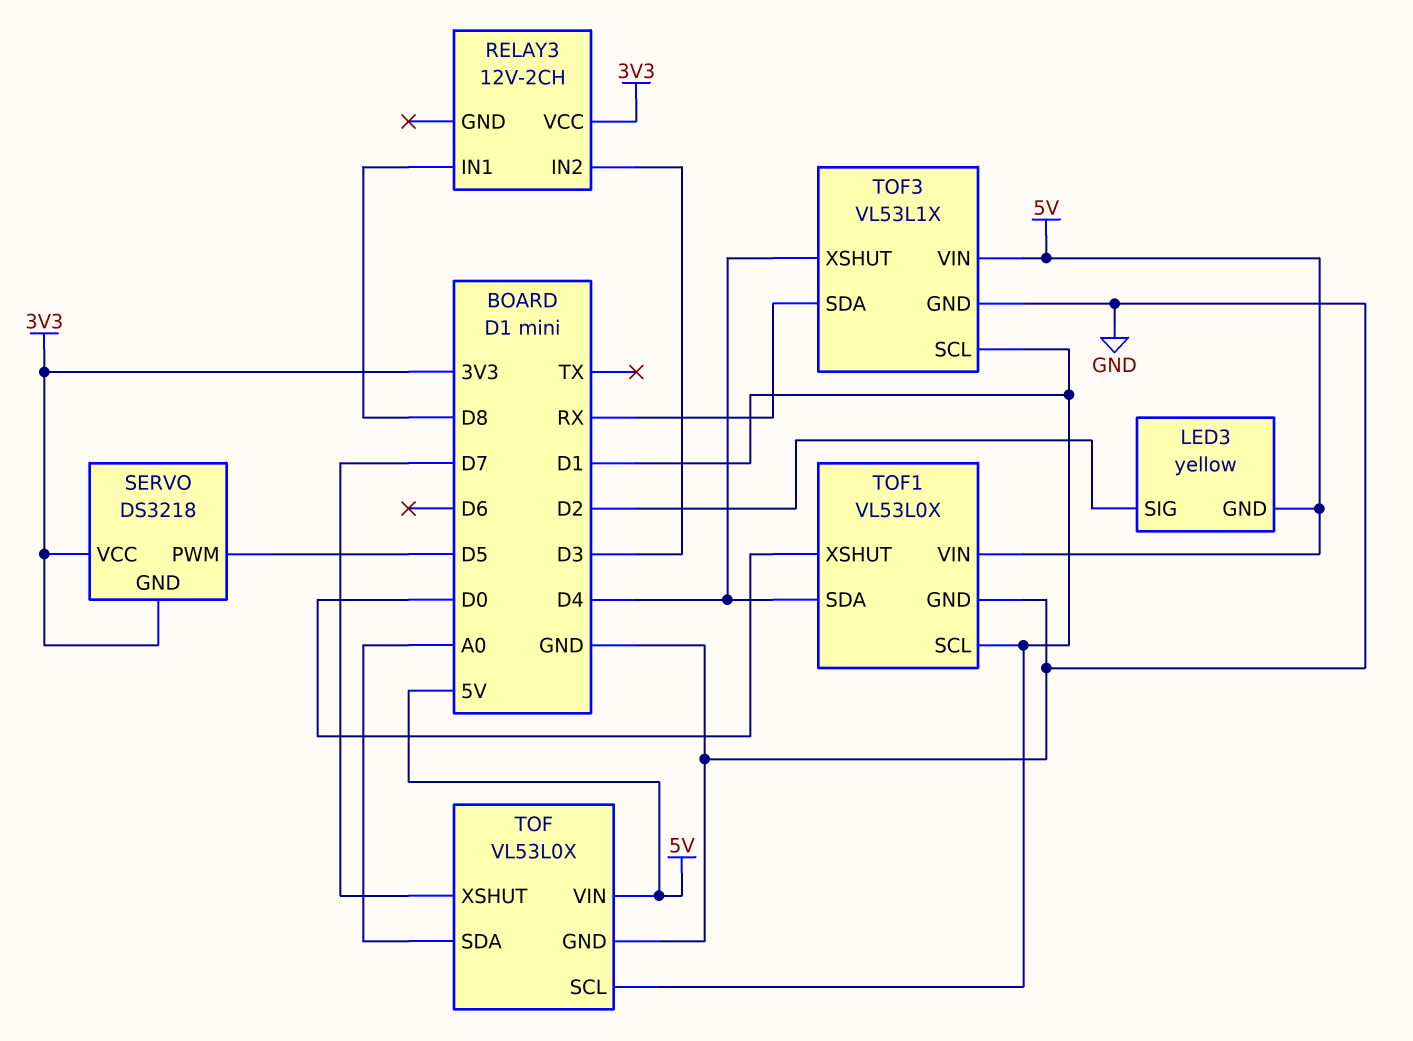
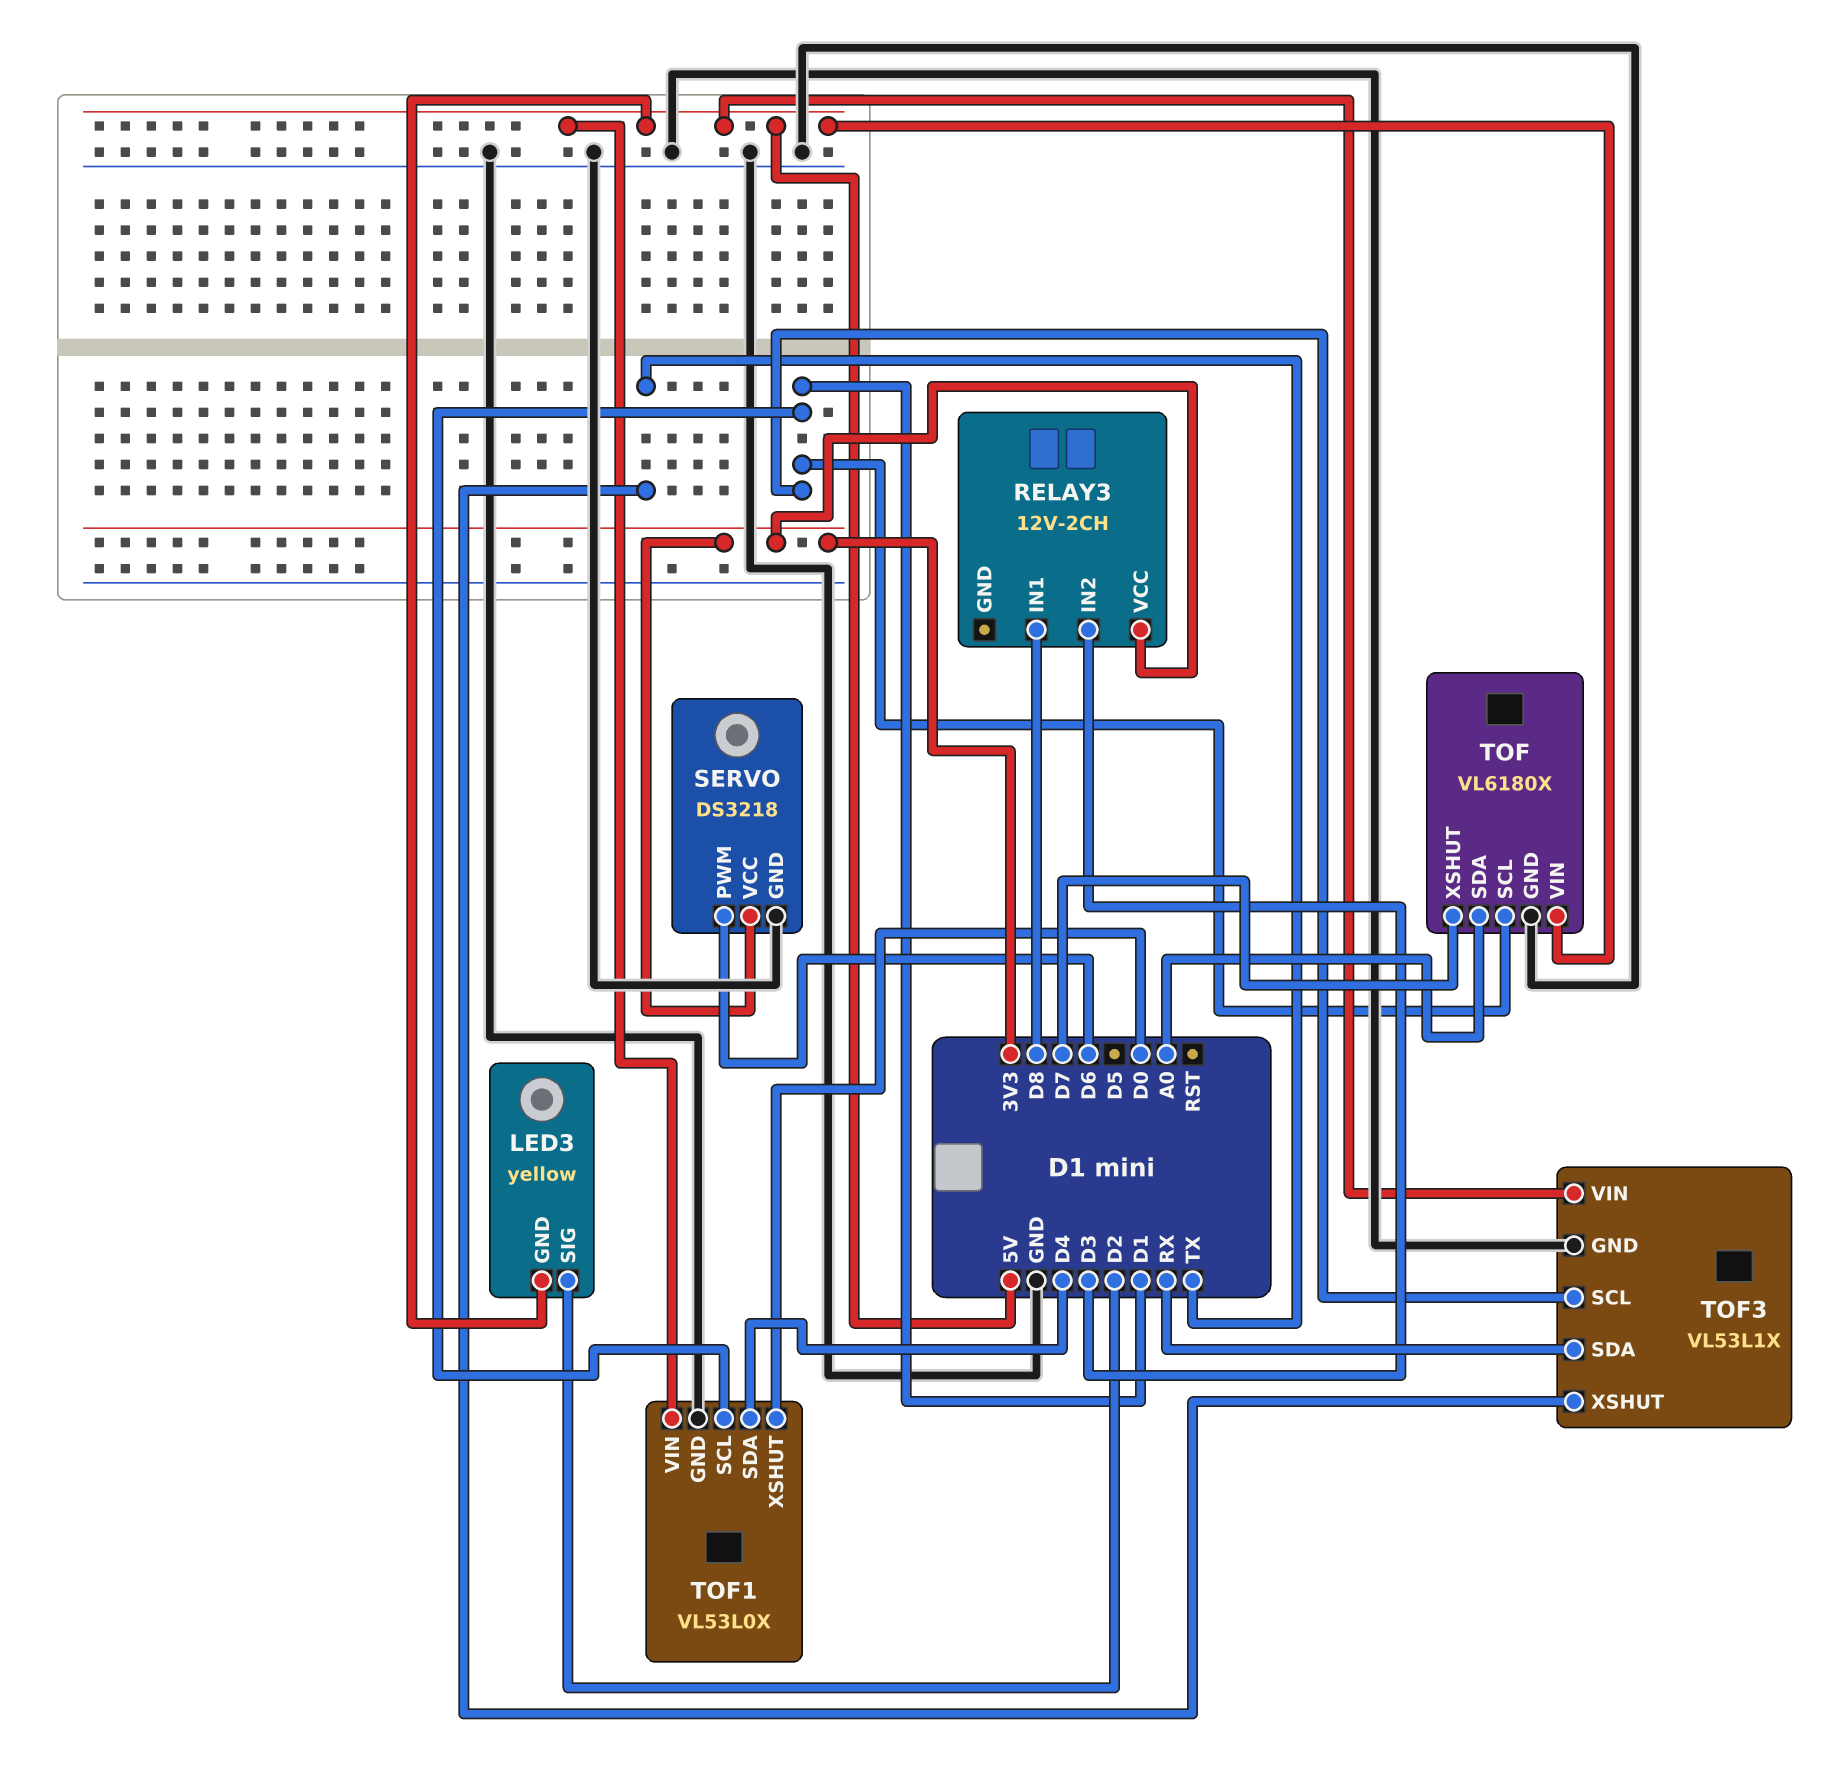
SERVO pin GND: 3V3 -> GND
SERVO pin PWM: D5 -> D6
TOF: VL53L0X -> VL6180X
TOF3 pin XSHUT: D4 -> TX

